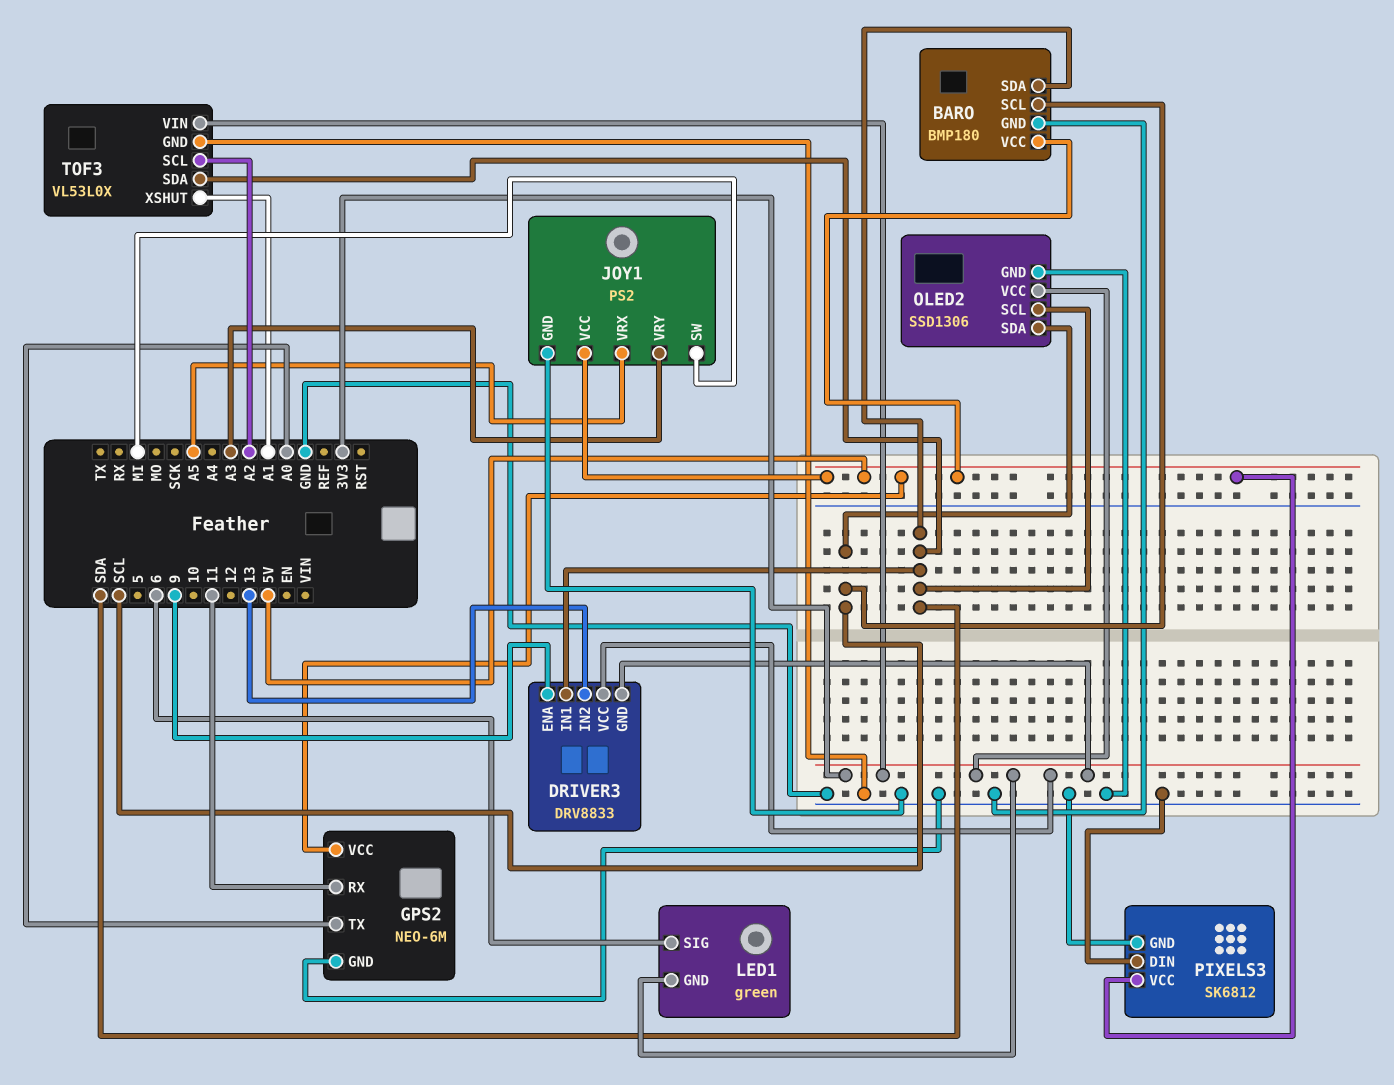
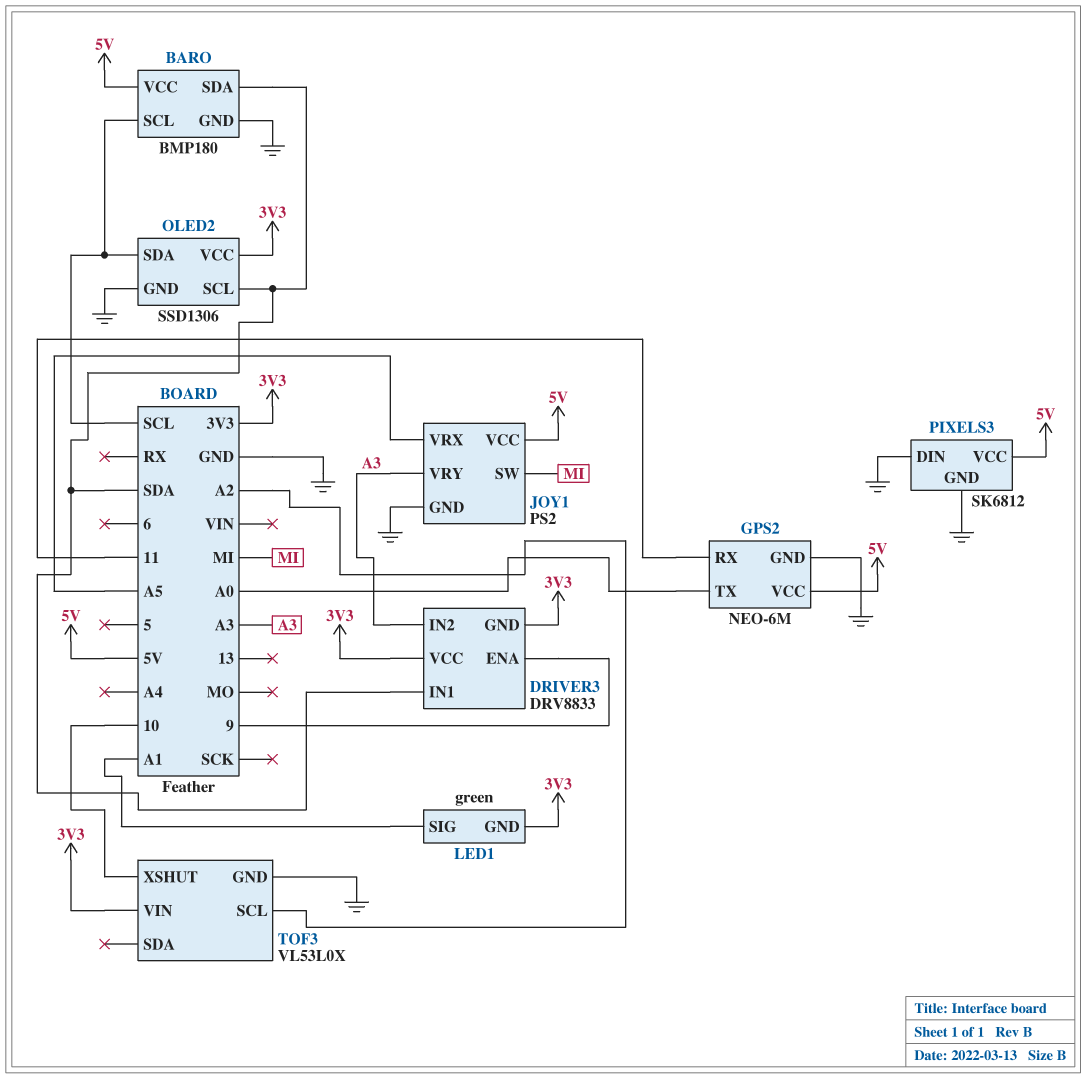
DRIVER3 pin IN2: 13 -> A3
LED1 pin SIG: 6 -> A1
TOF3 pin SDA: SDA -> none
TOF3 pin XSHUT: A1 -> 10

